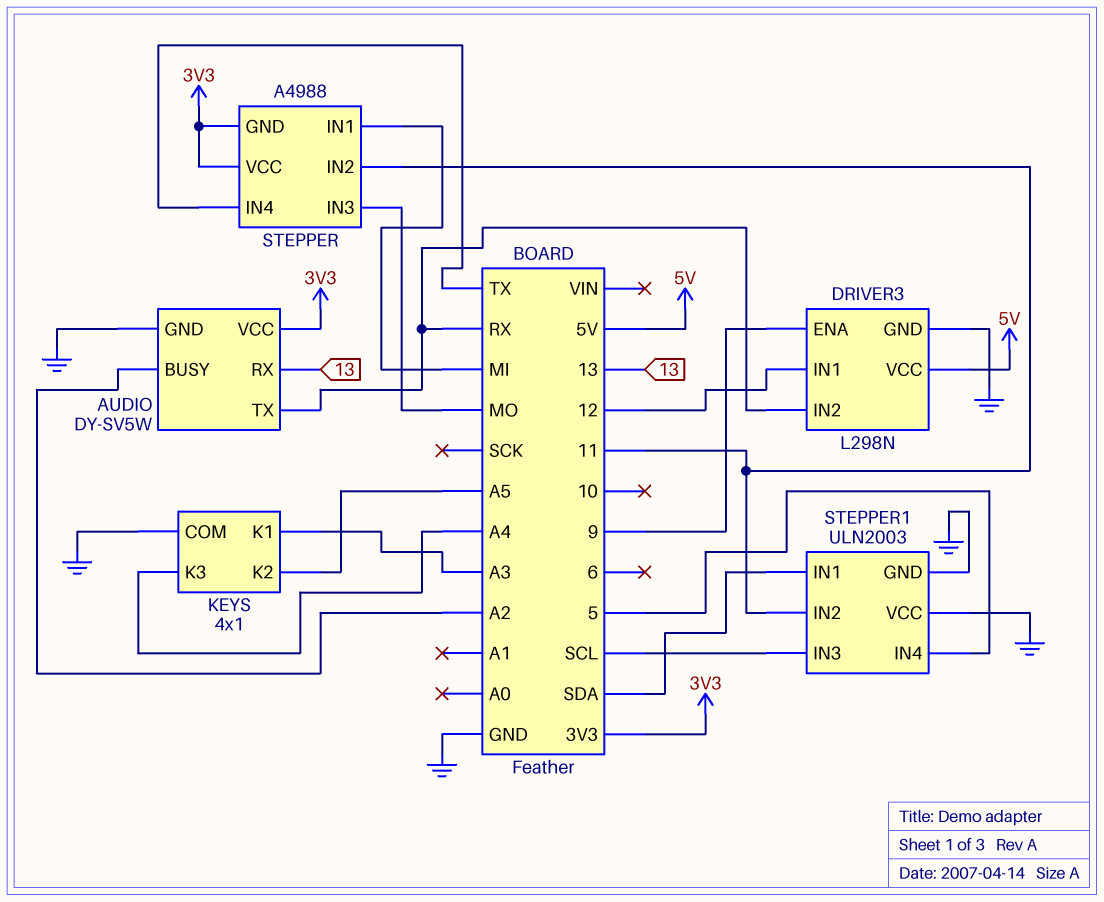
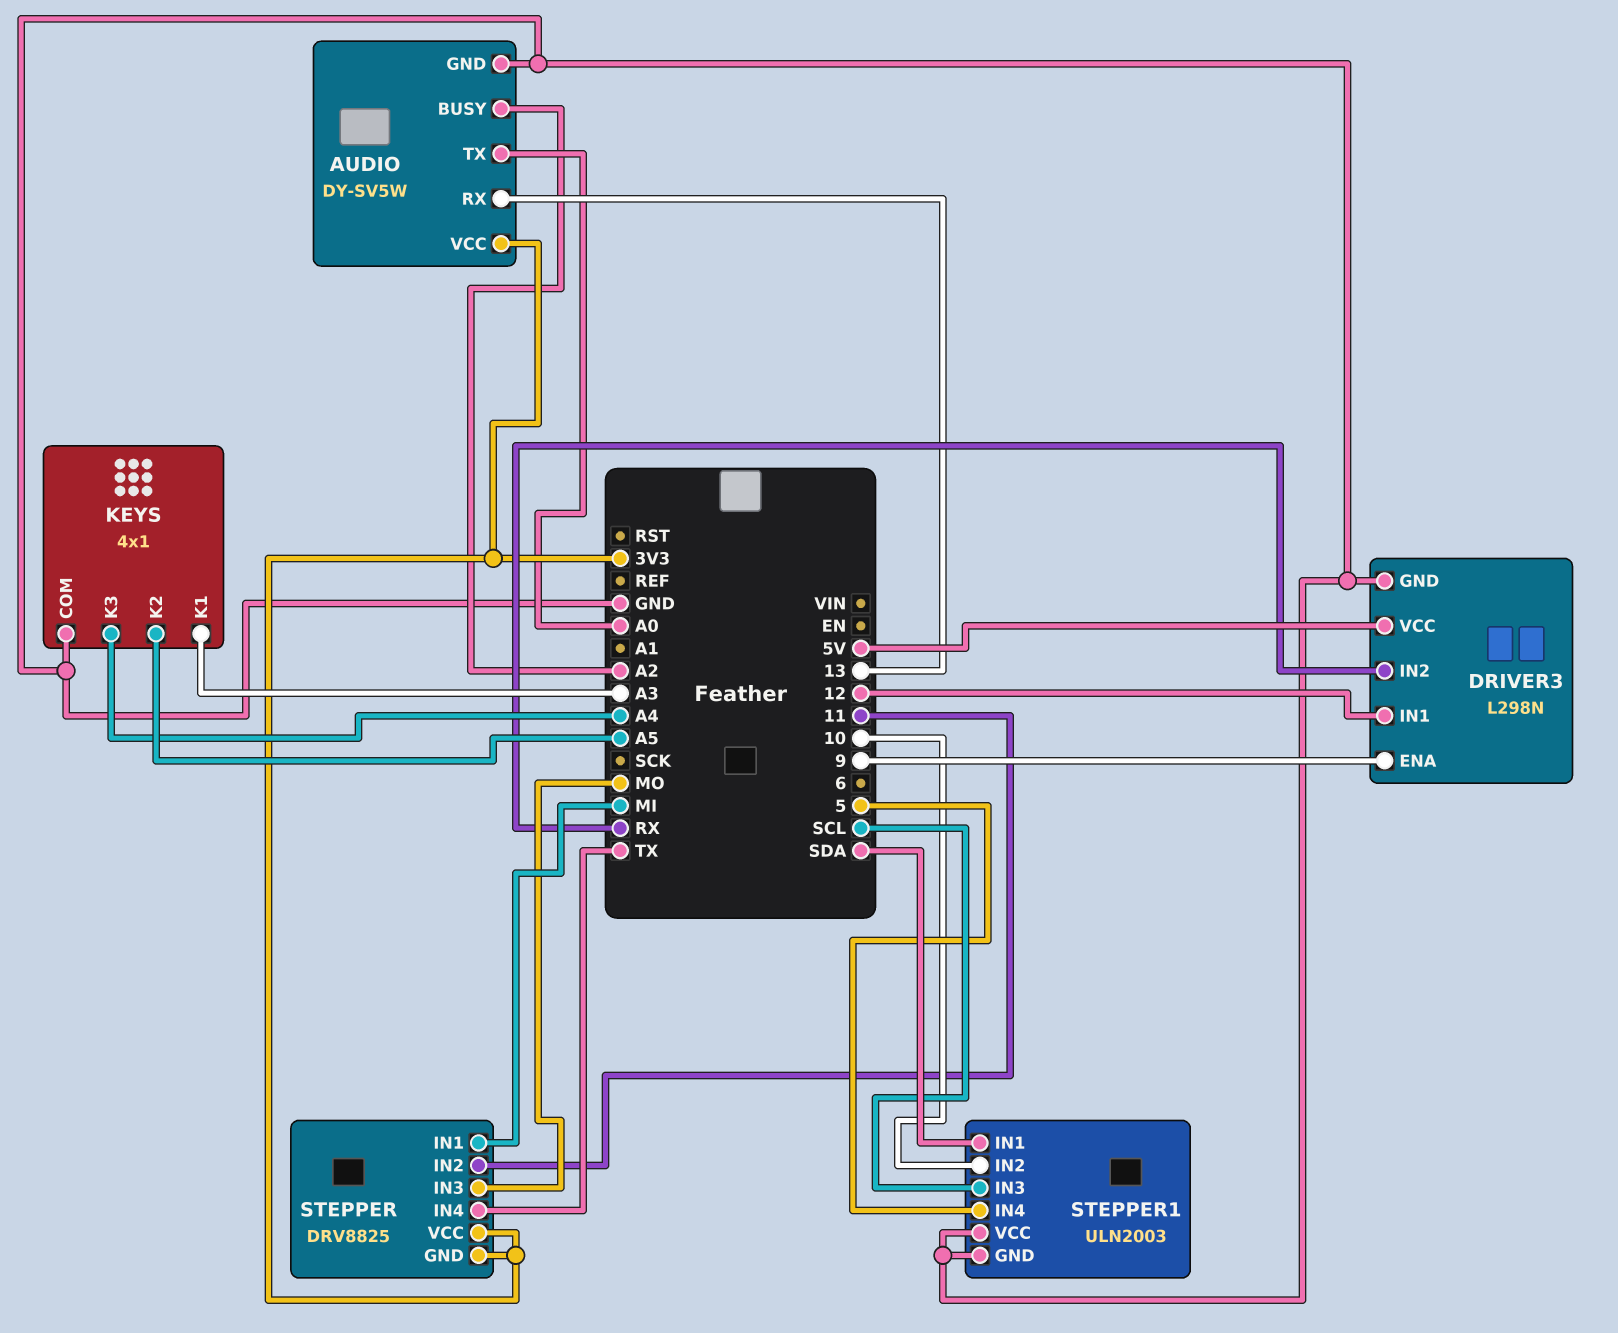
AUDIO pin TX: RX -> A0
STEPPER: A4988 -> DRV8825
STEPPER1 pin IN2: 11 -> 10

